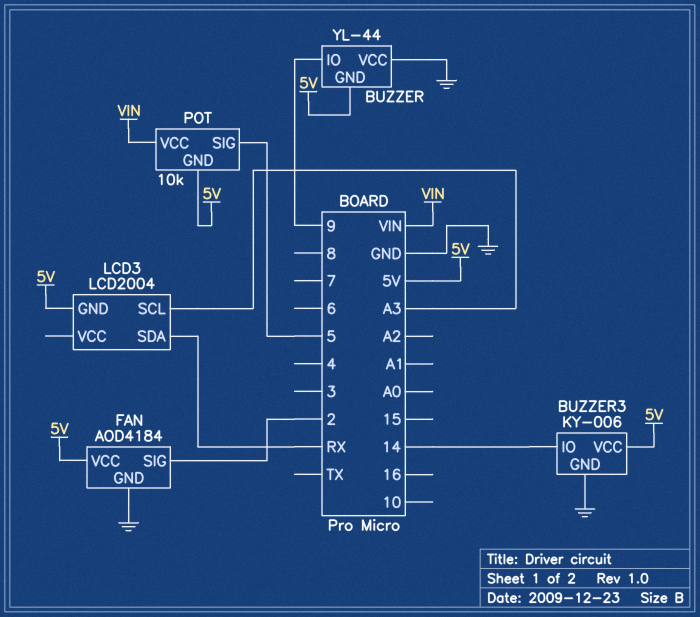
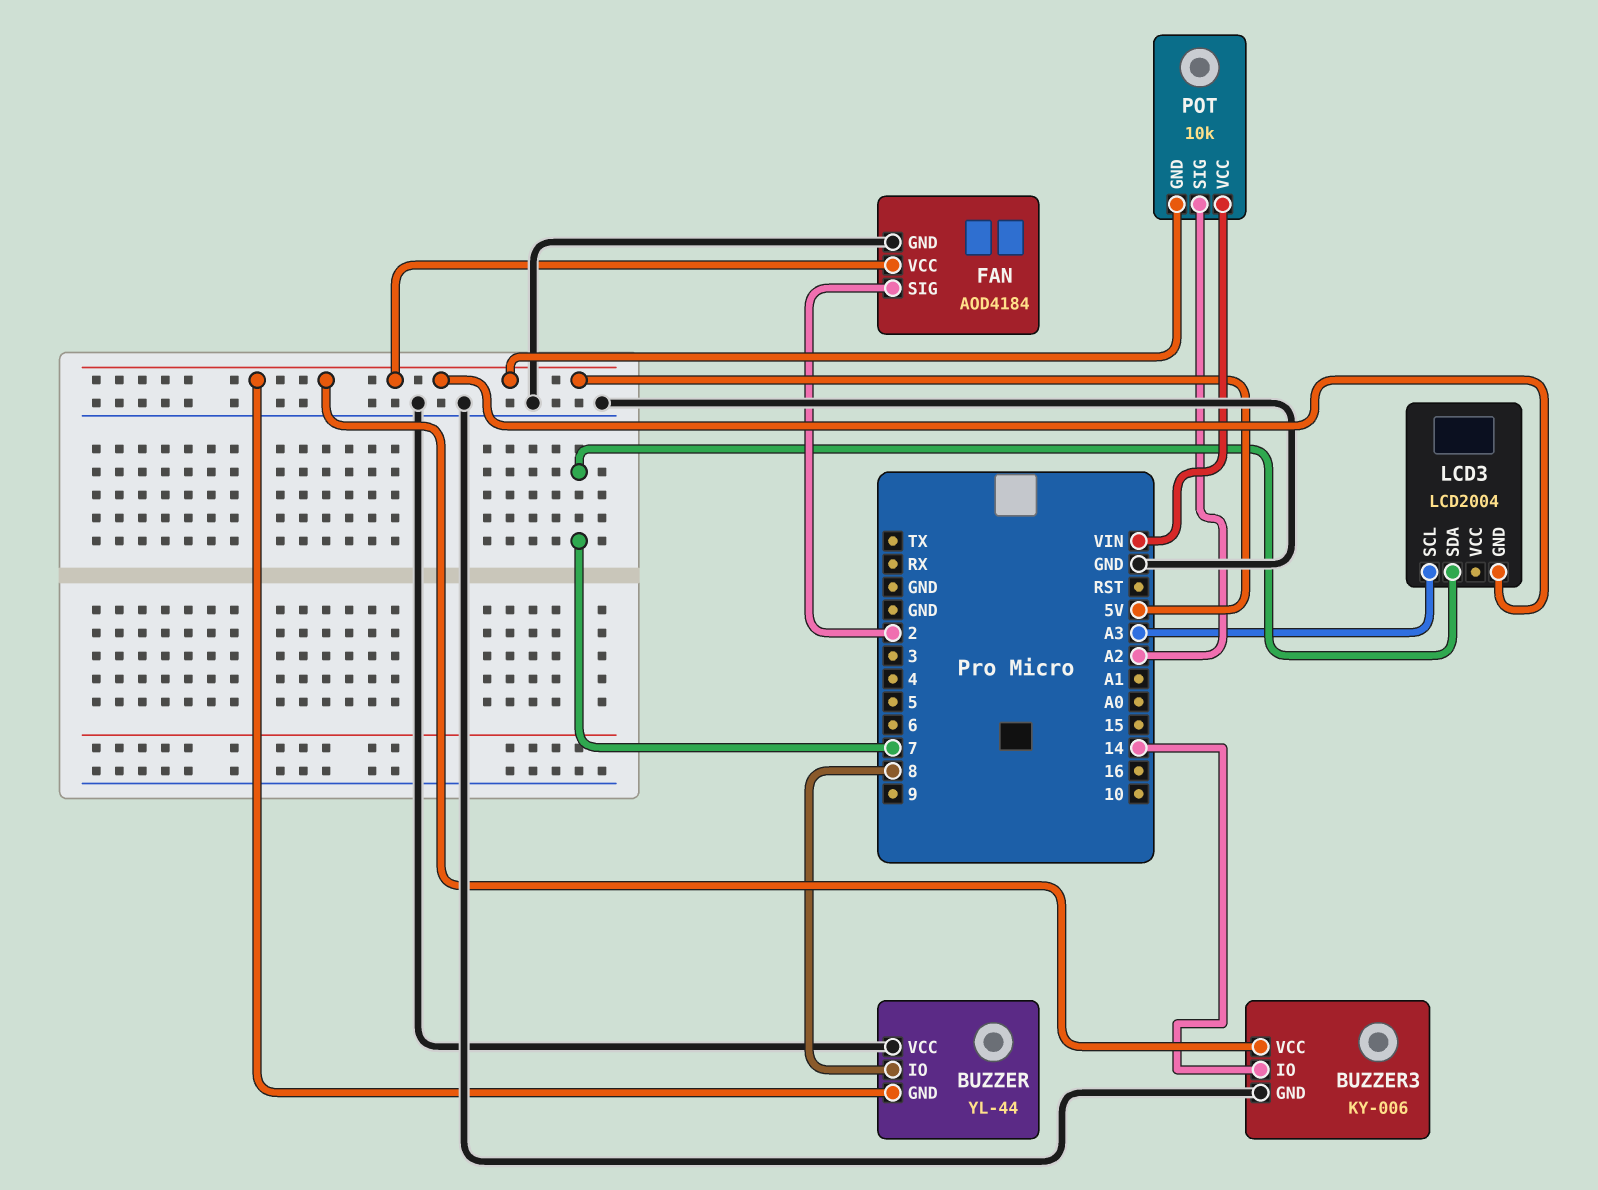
BUZZER pin IO: 9 -> 8
LCD3 pin SDA: RX -> 7
POT pin SIG: 5 -> A2

